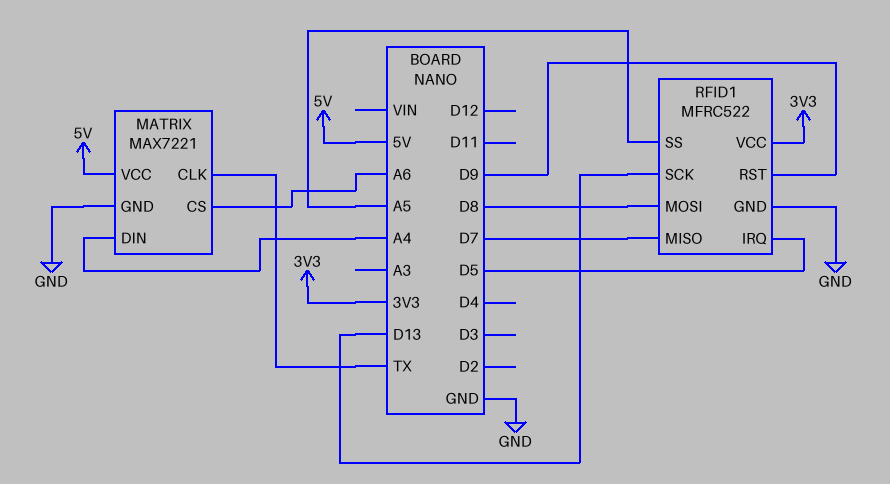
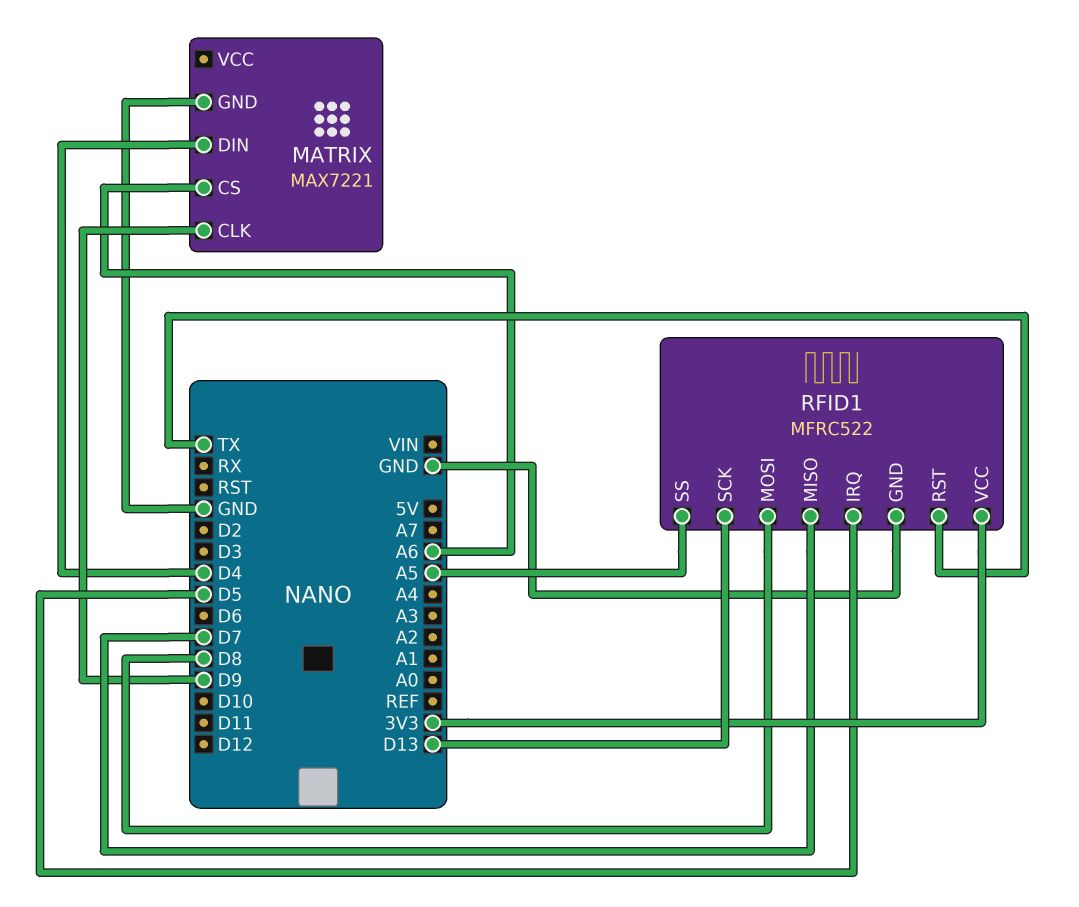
MATRIX pin CLK: TX -> D9
MATRIX pin DIN: A4 -> D4
MATRIX pin VCC: 5V -> none
RFID1 pin RST: D9 -> TX

